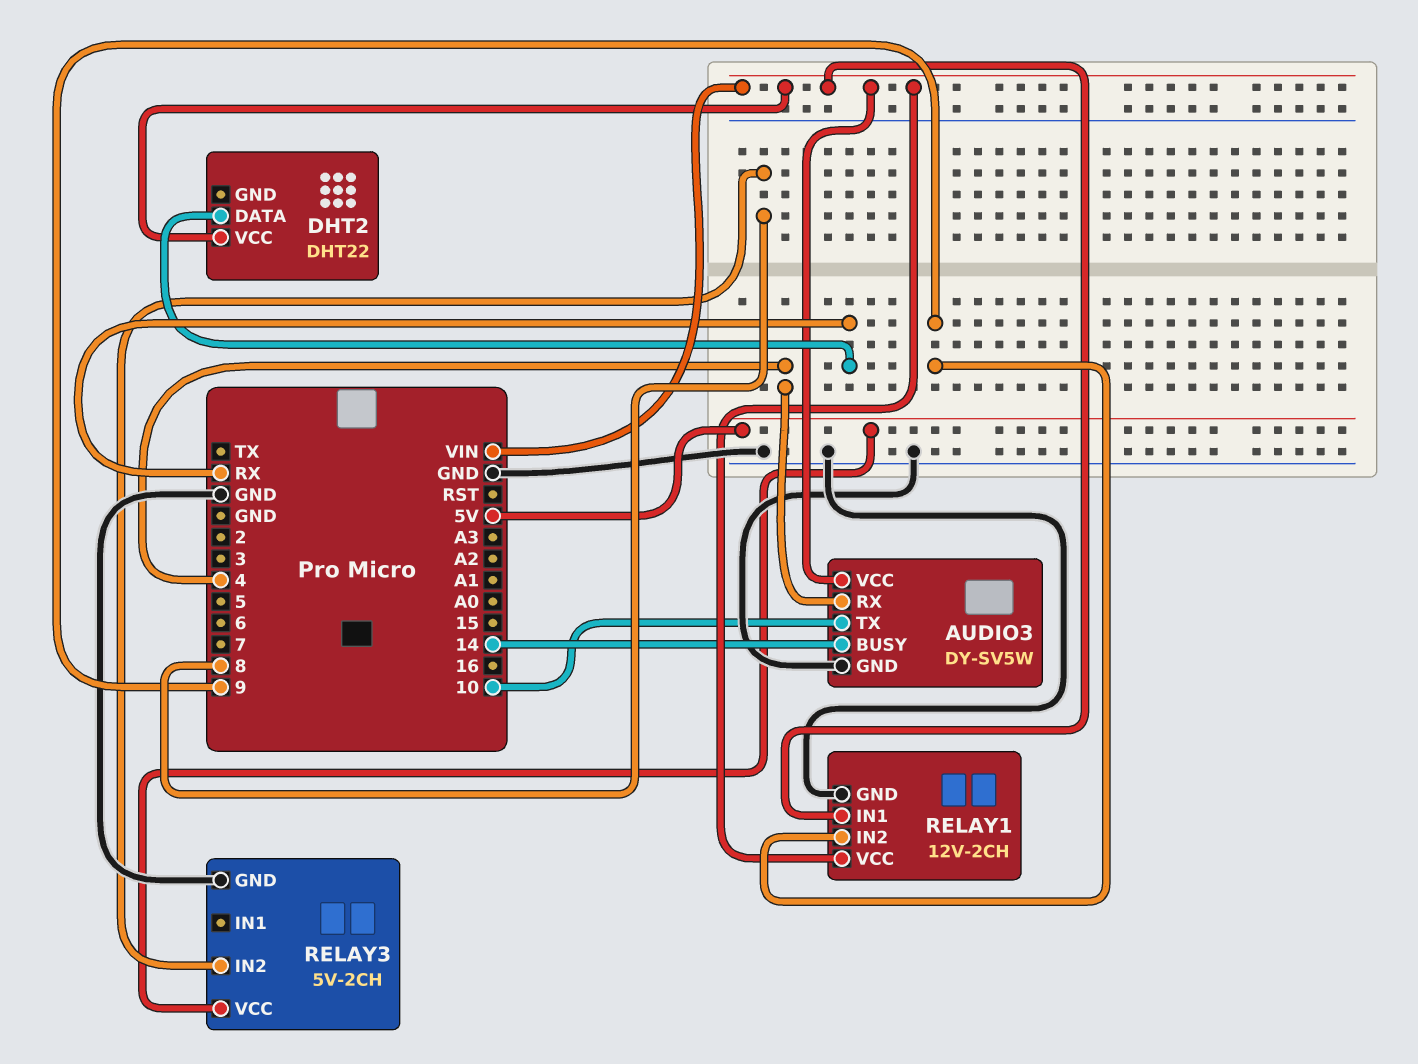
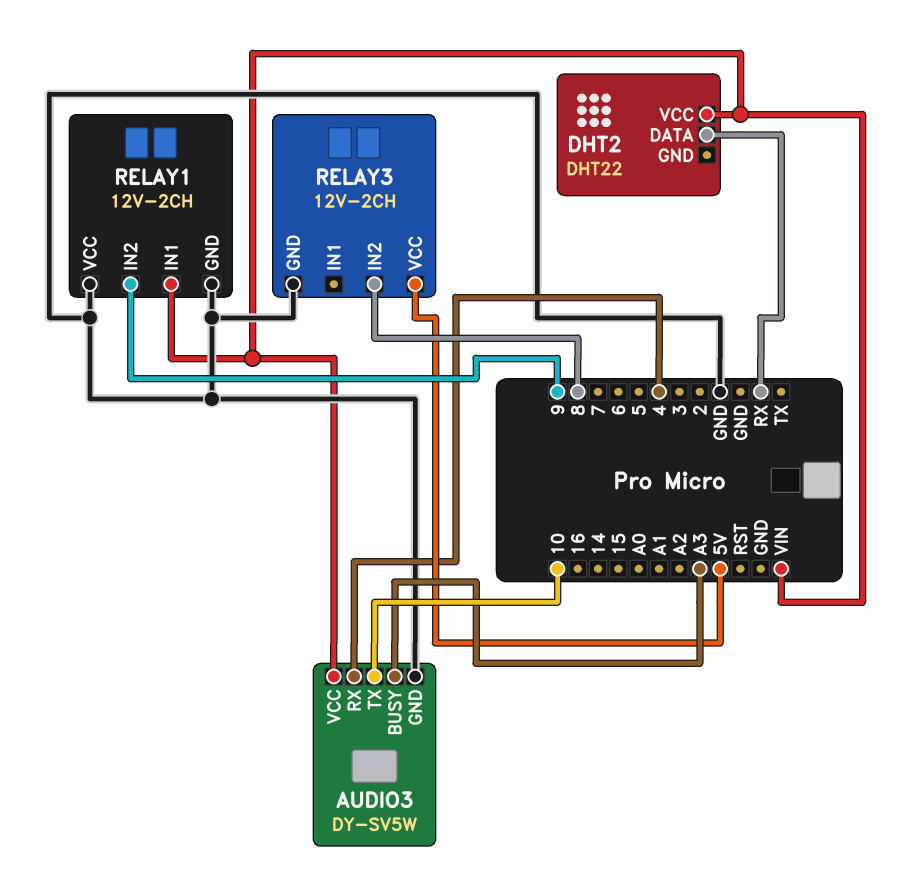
AUDIO3 pin BUSY: 14 -> A3
RELAY1 pin VCC: VIN -> GND
RELAY3: 5V-2CH -> 12V-2CH

